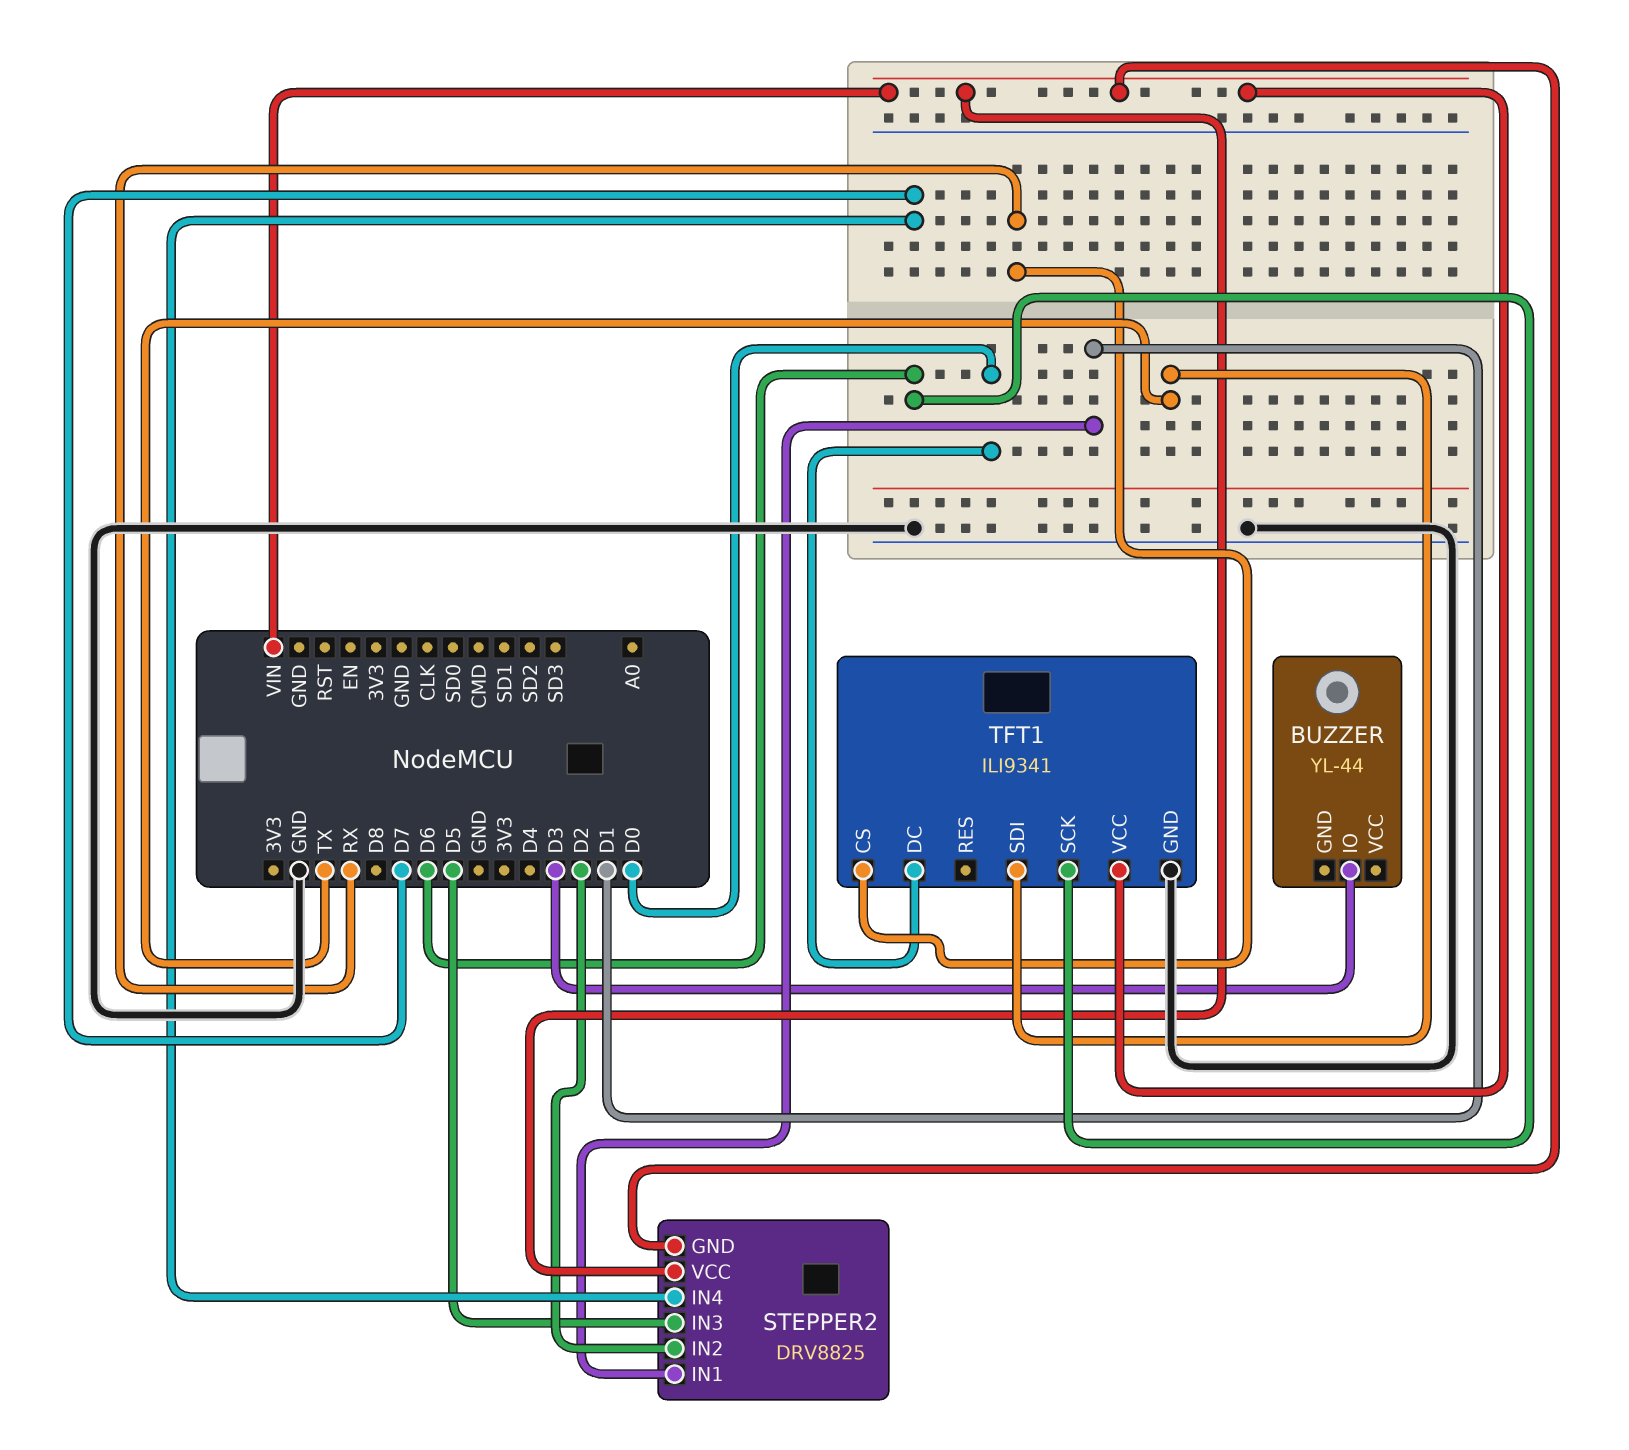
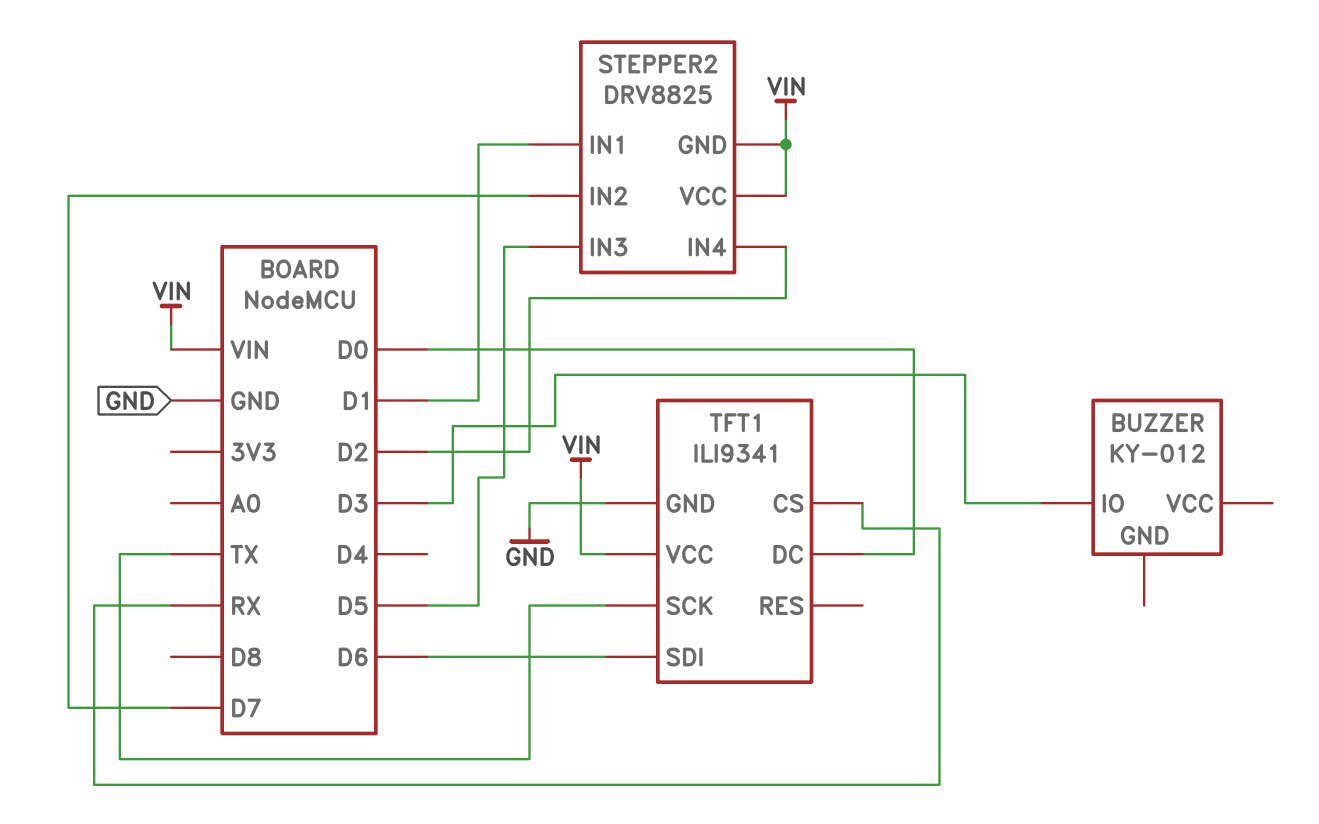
BUZZER: YL-44 -> KY-012
STEPPER2 pin IN2: D2 -> D7
STEPPER2 pin IN4: D7 -> D2
TFT1 pin SCK: D6 -> TX
TFT1 pin SDI: TX -> D6

